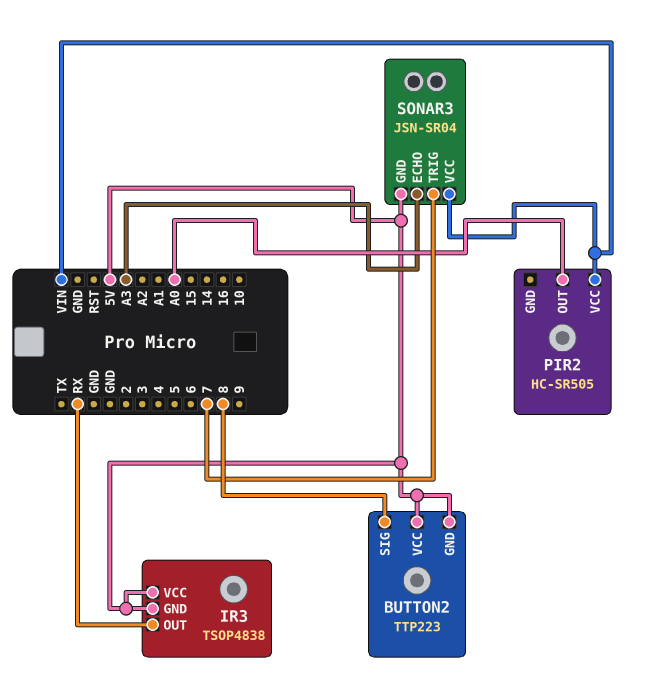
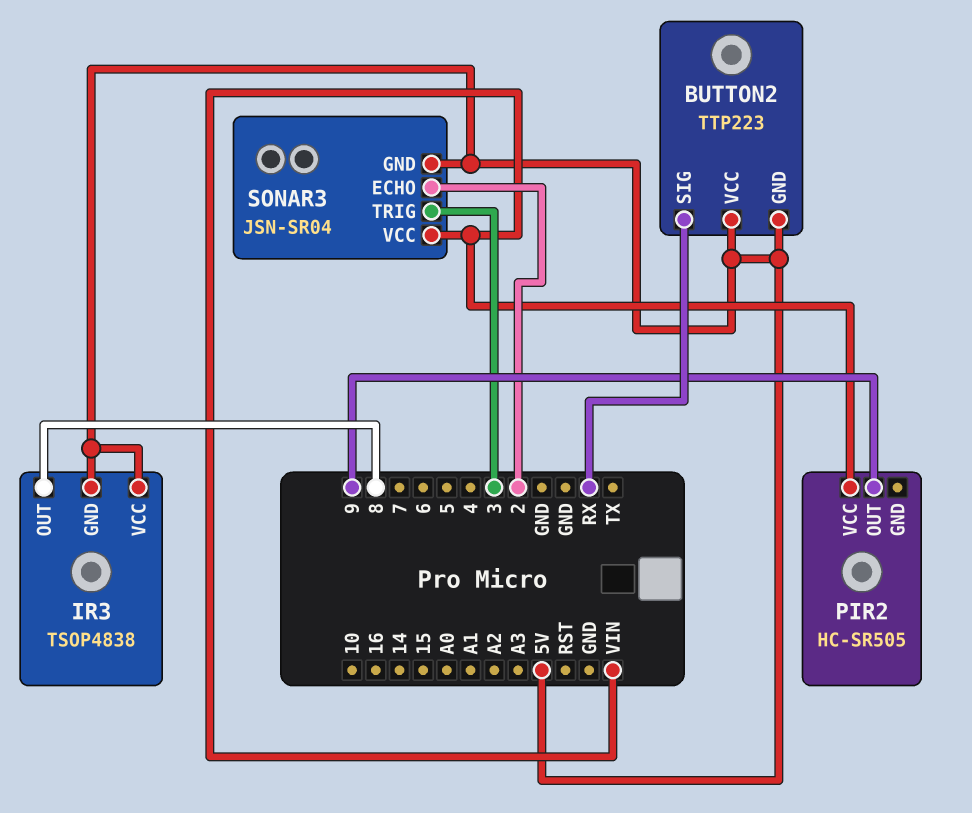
BUTTON2 pin SIG: 8 -> RX
IR3 pin OUT: RX -> 8
PIR2 pin OUT: A0 -> 9
SONAR3 pin ECHO: A3 -> 2
SONAR3 pin TRIG: 7 -> 3

